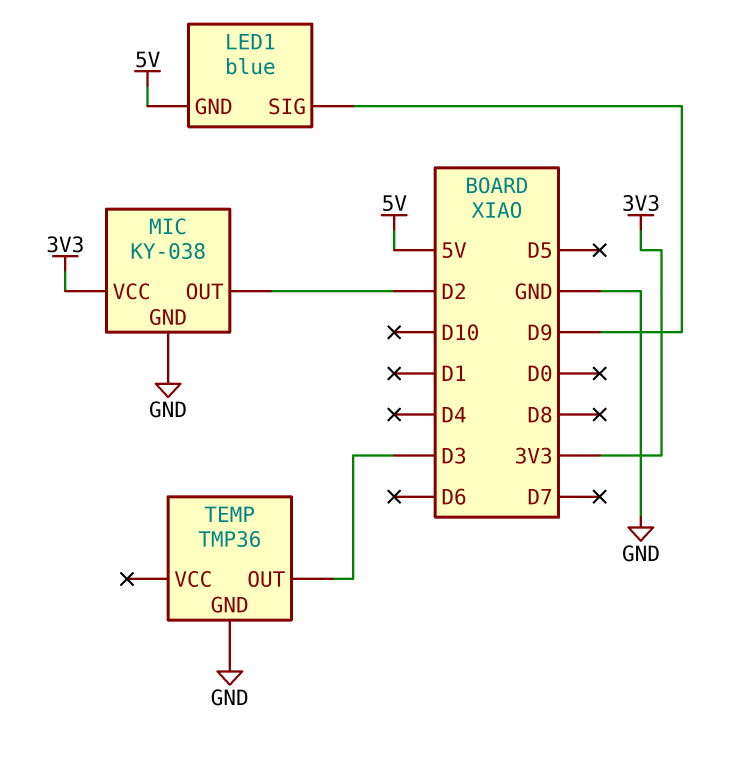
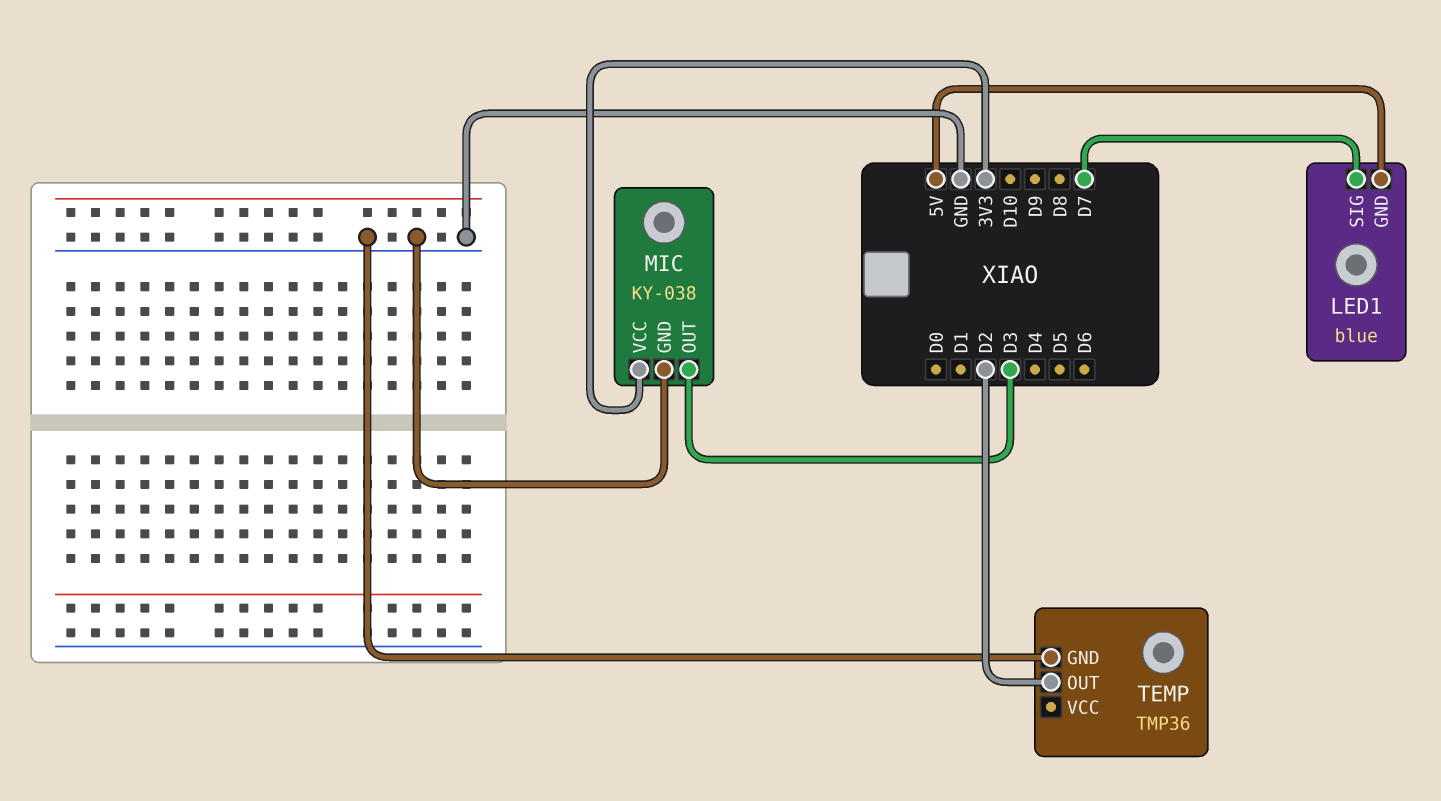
LED1 pin SIG: D9 -> D7
MIC pin OUT: D2 -> D3
TEMP pin OUT: D3 -> D2

